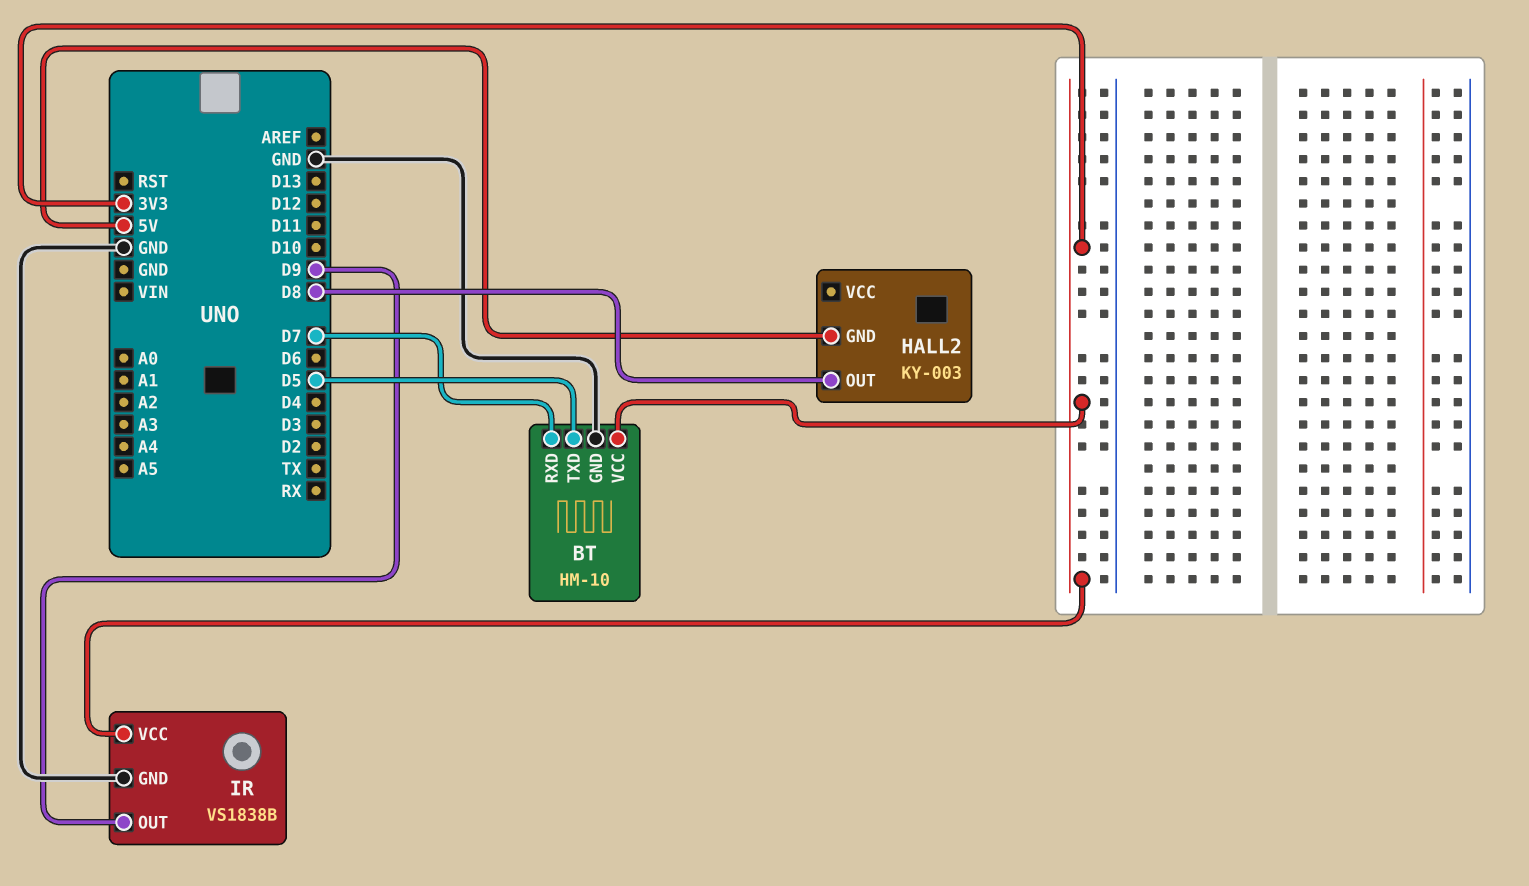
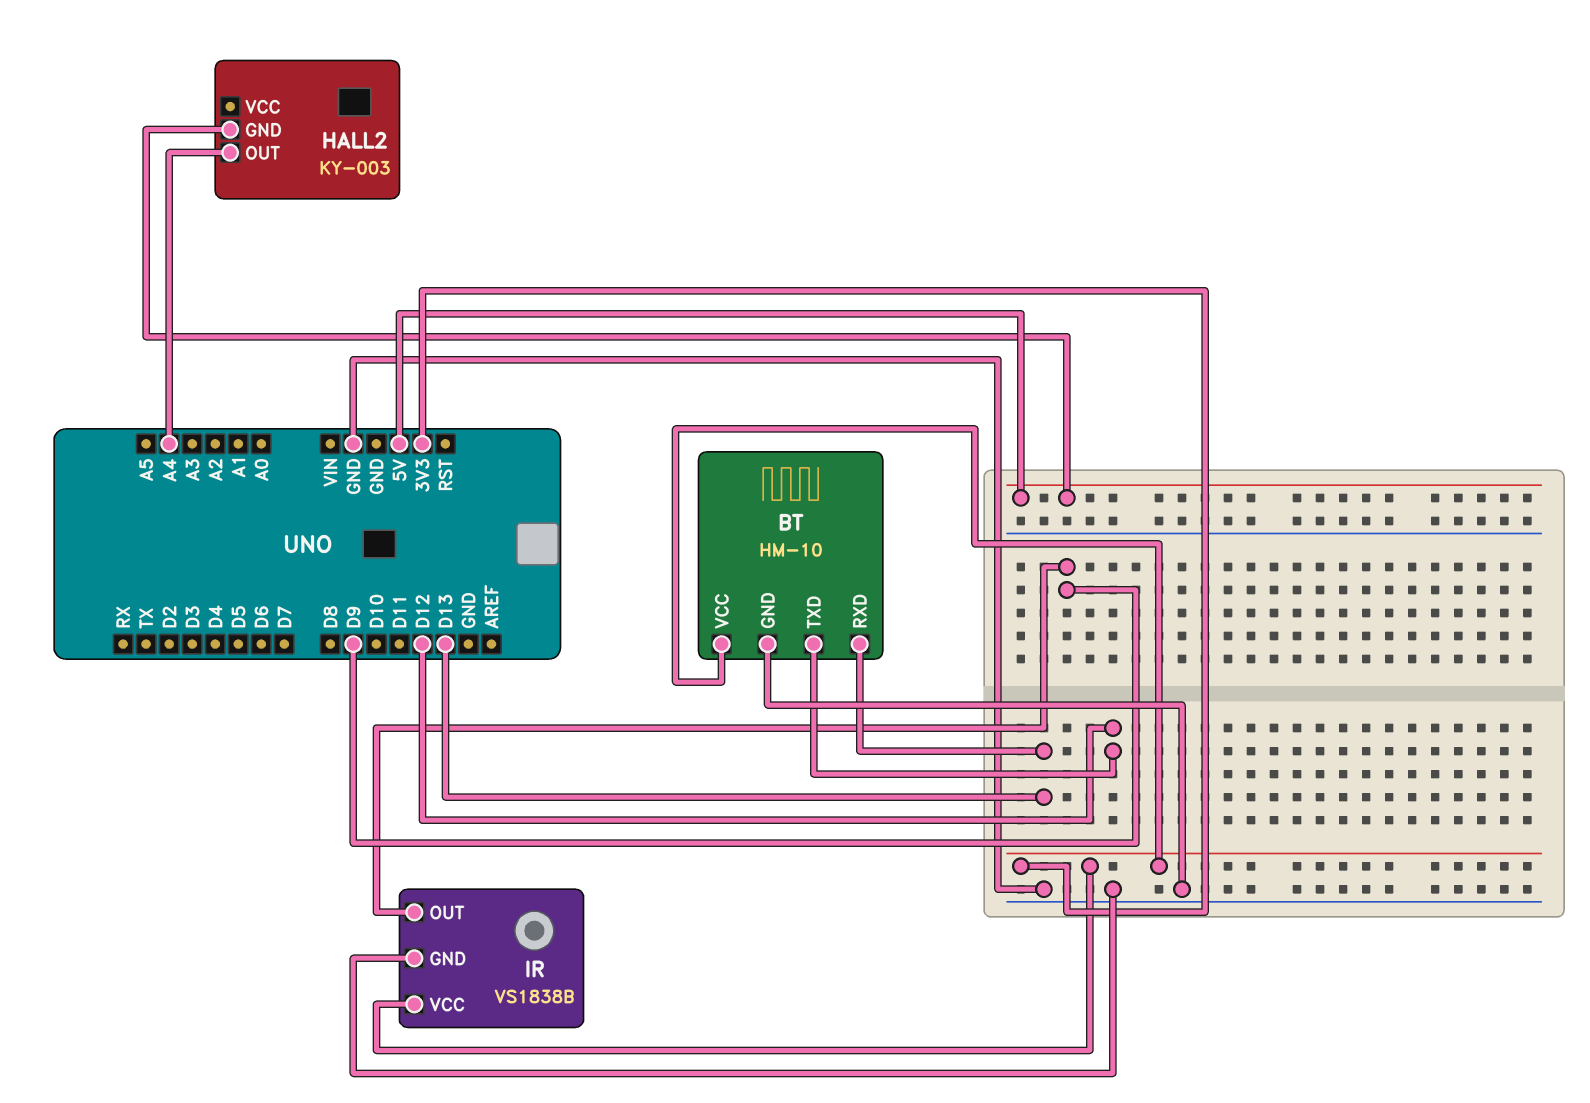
BT pin RXD: D7 -> D13
BT pin TXD: D5 -> D12
HALL2 pin OUT: D8 -> A4

